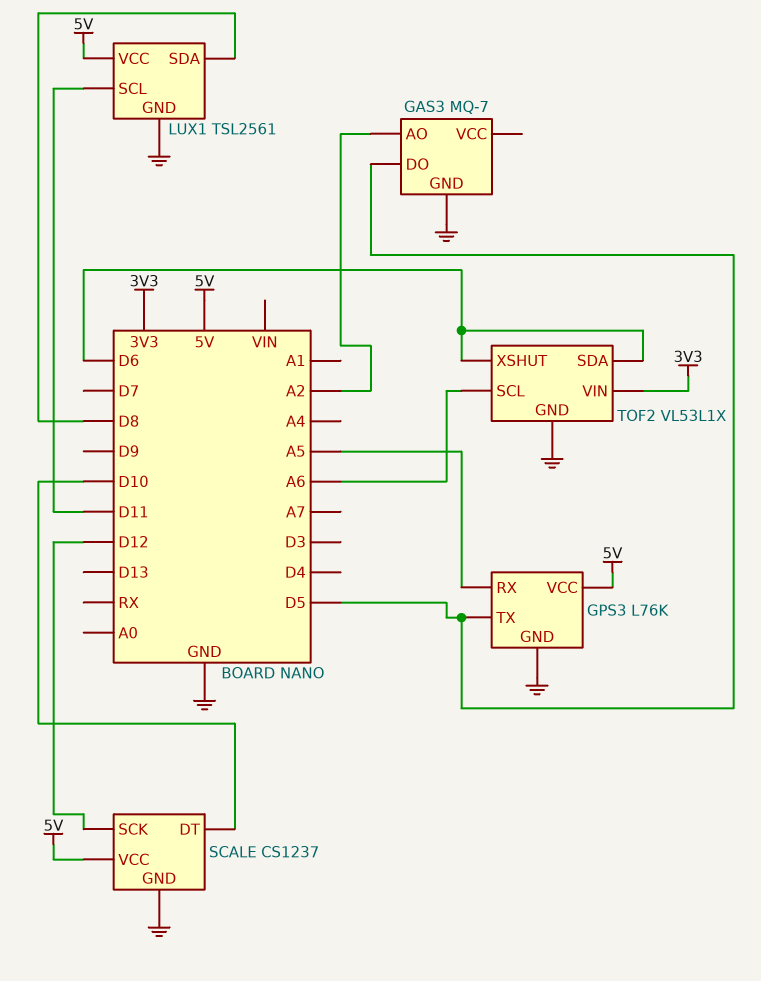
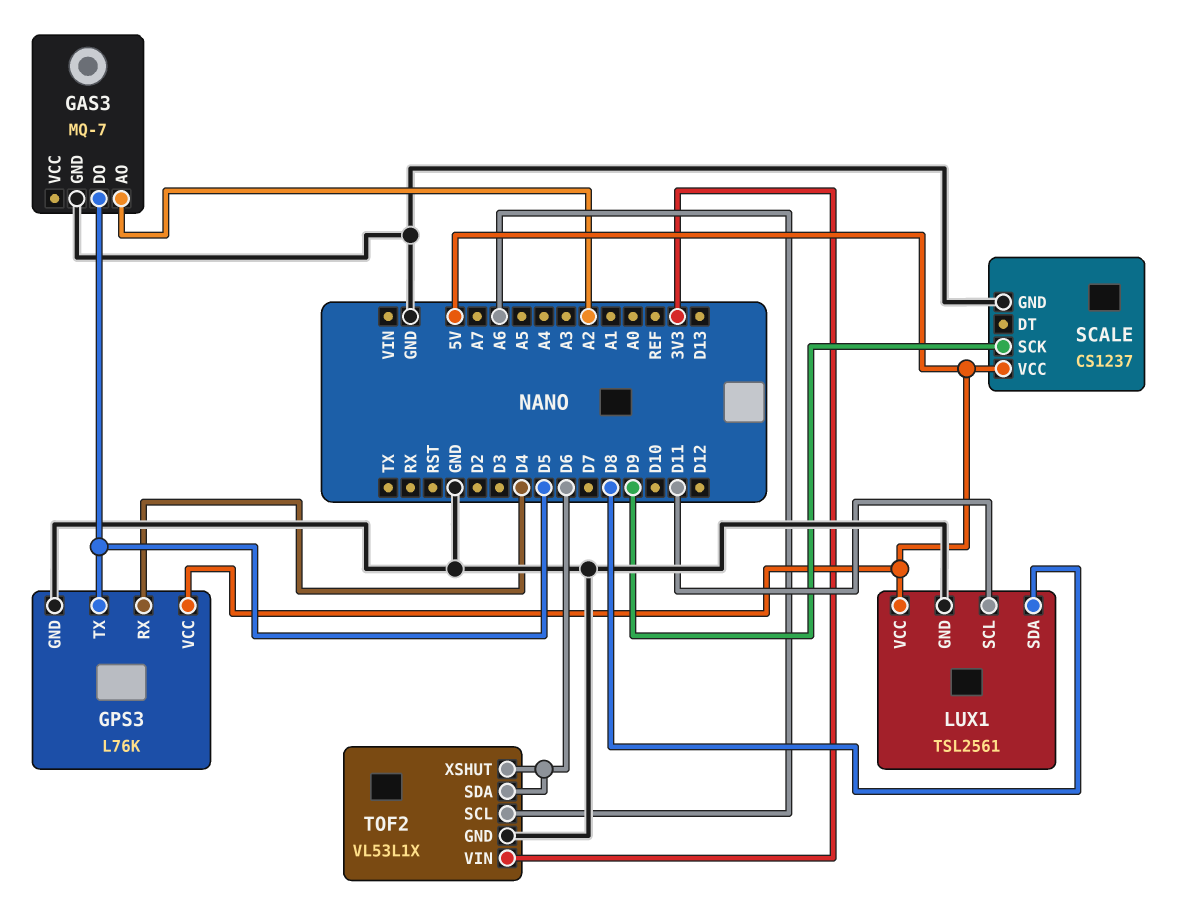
GPS3 pin RX: A5 -> D4
SCALE pin DT: D10 -> none
SCALE pin SCK: D12 -> D9

